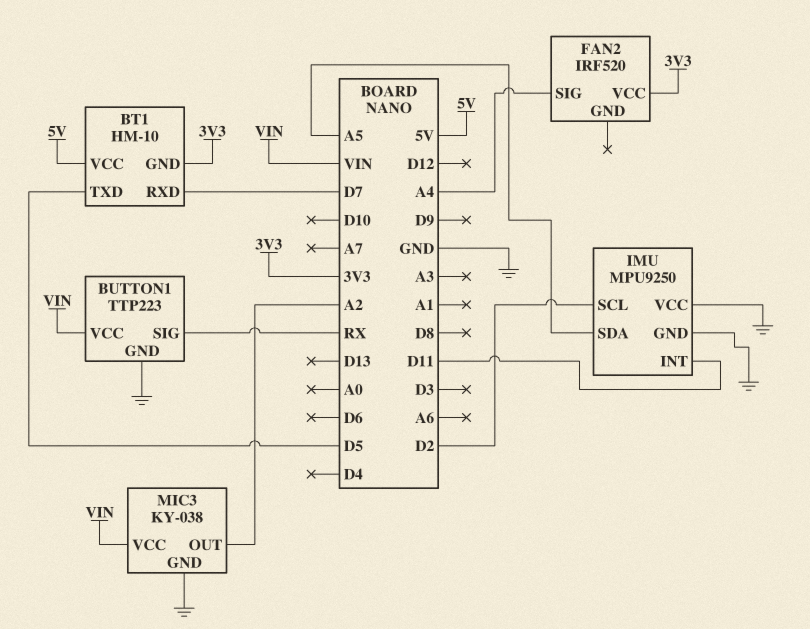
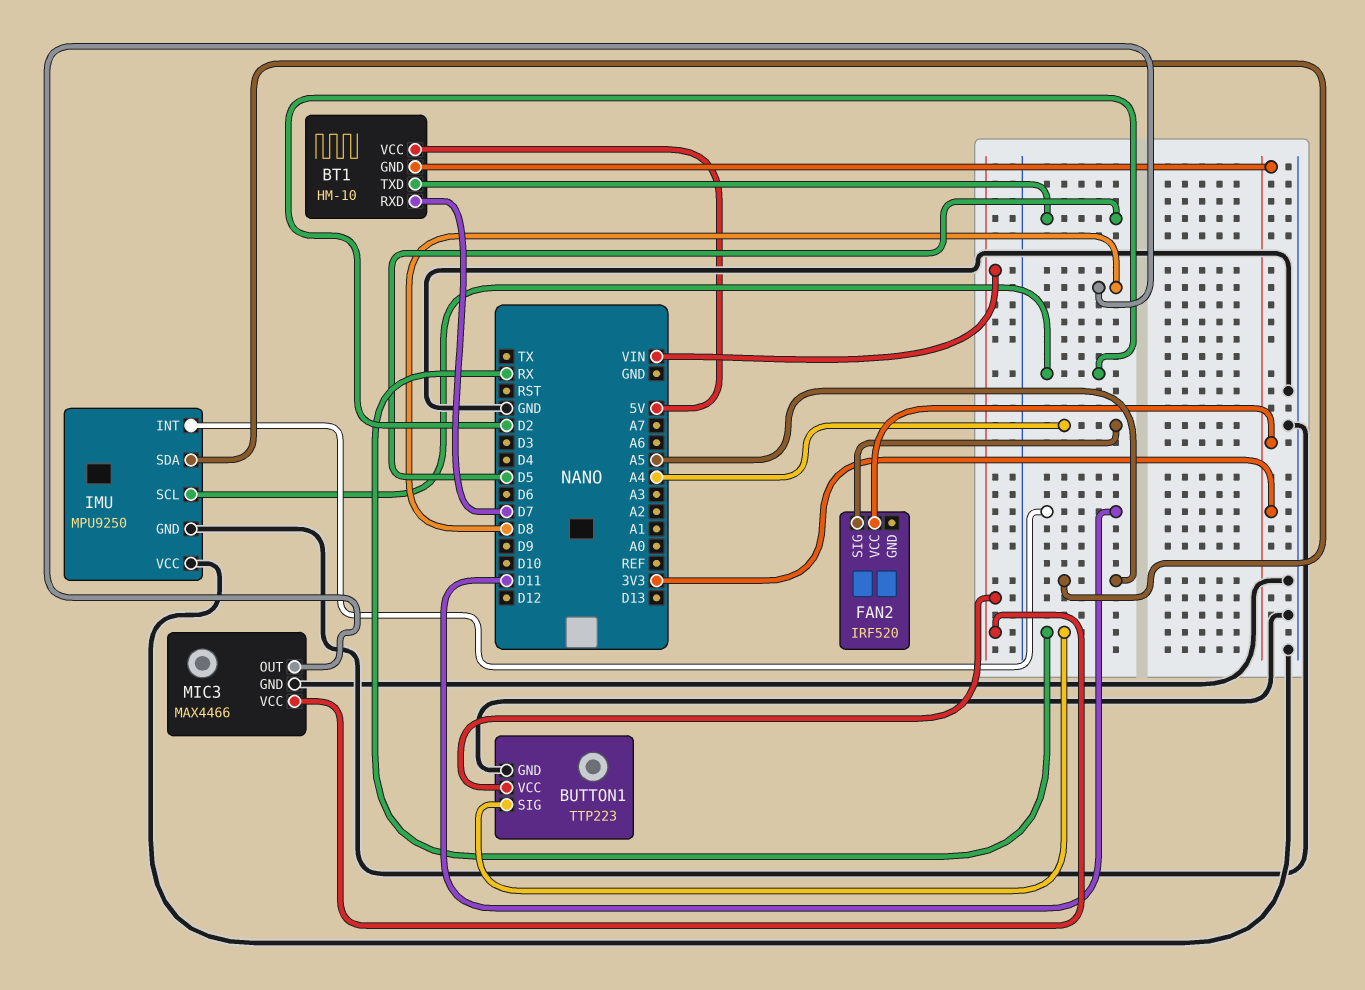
MIC3: KY-038 -> MAX4466
MIC3 pin OUT: A2 -> D8

